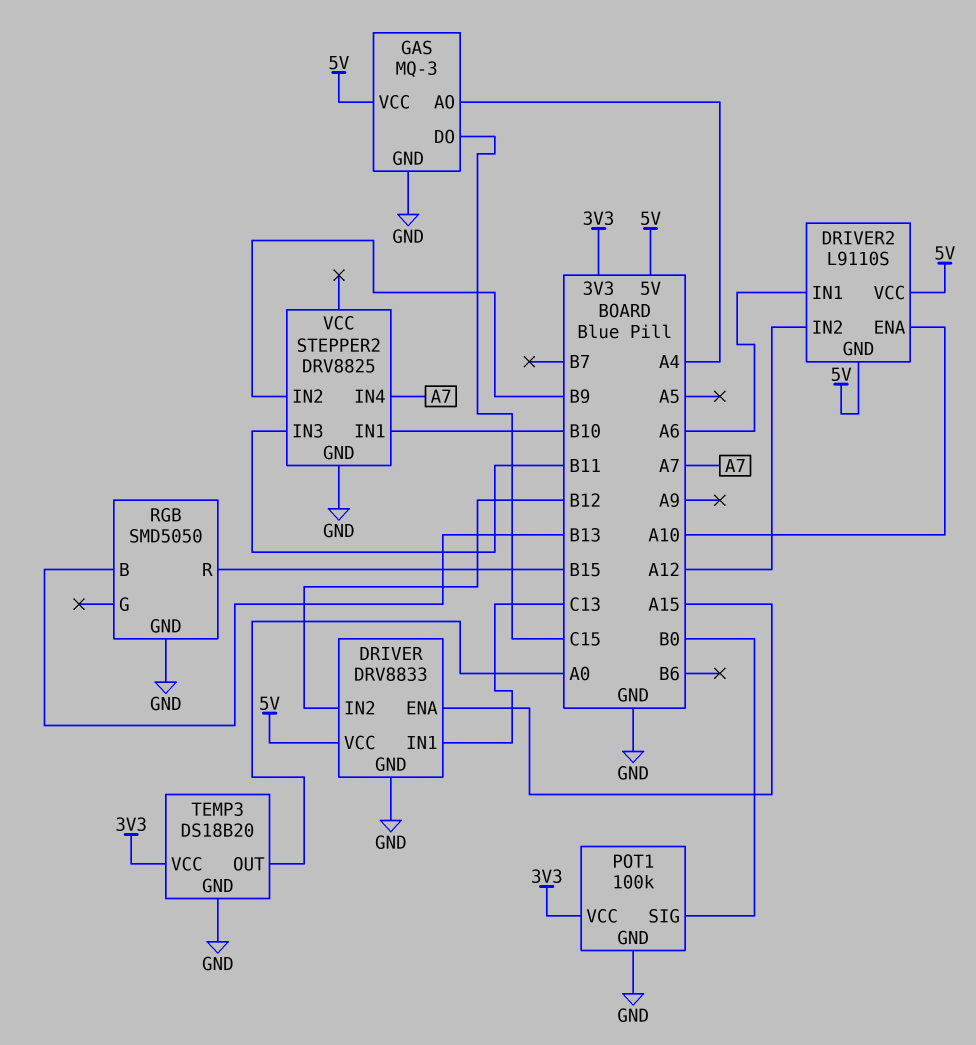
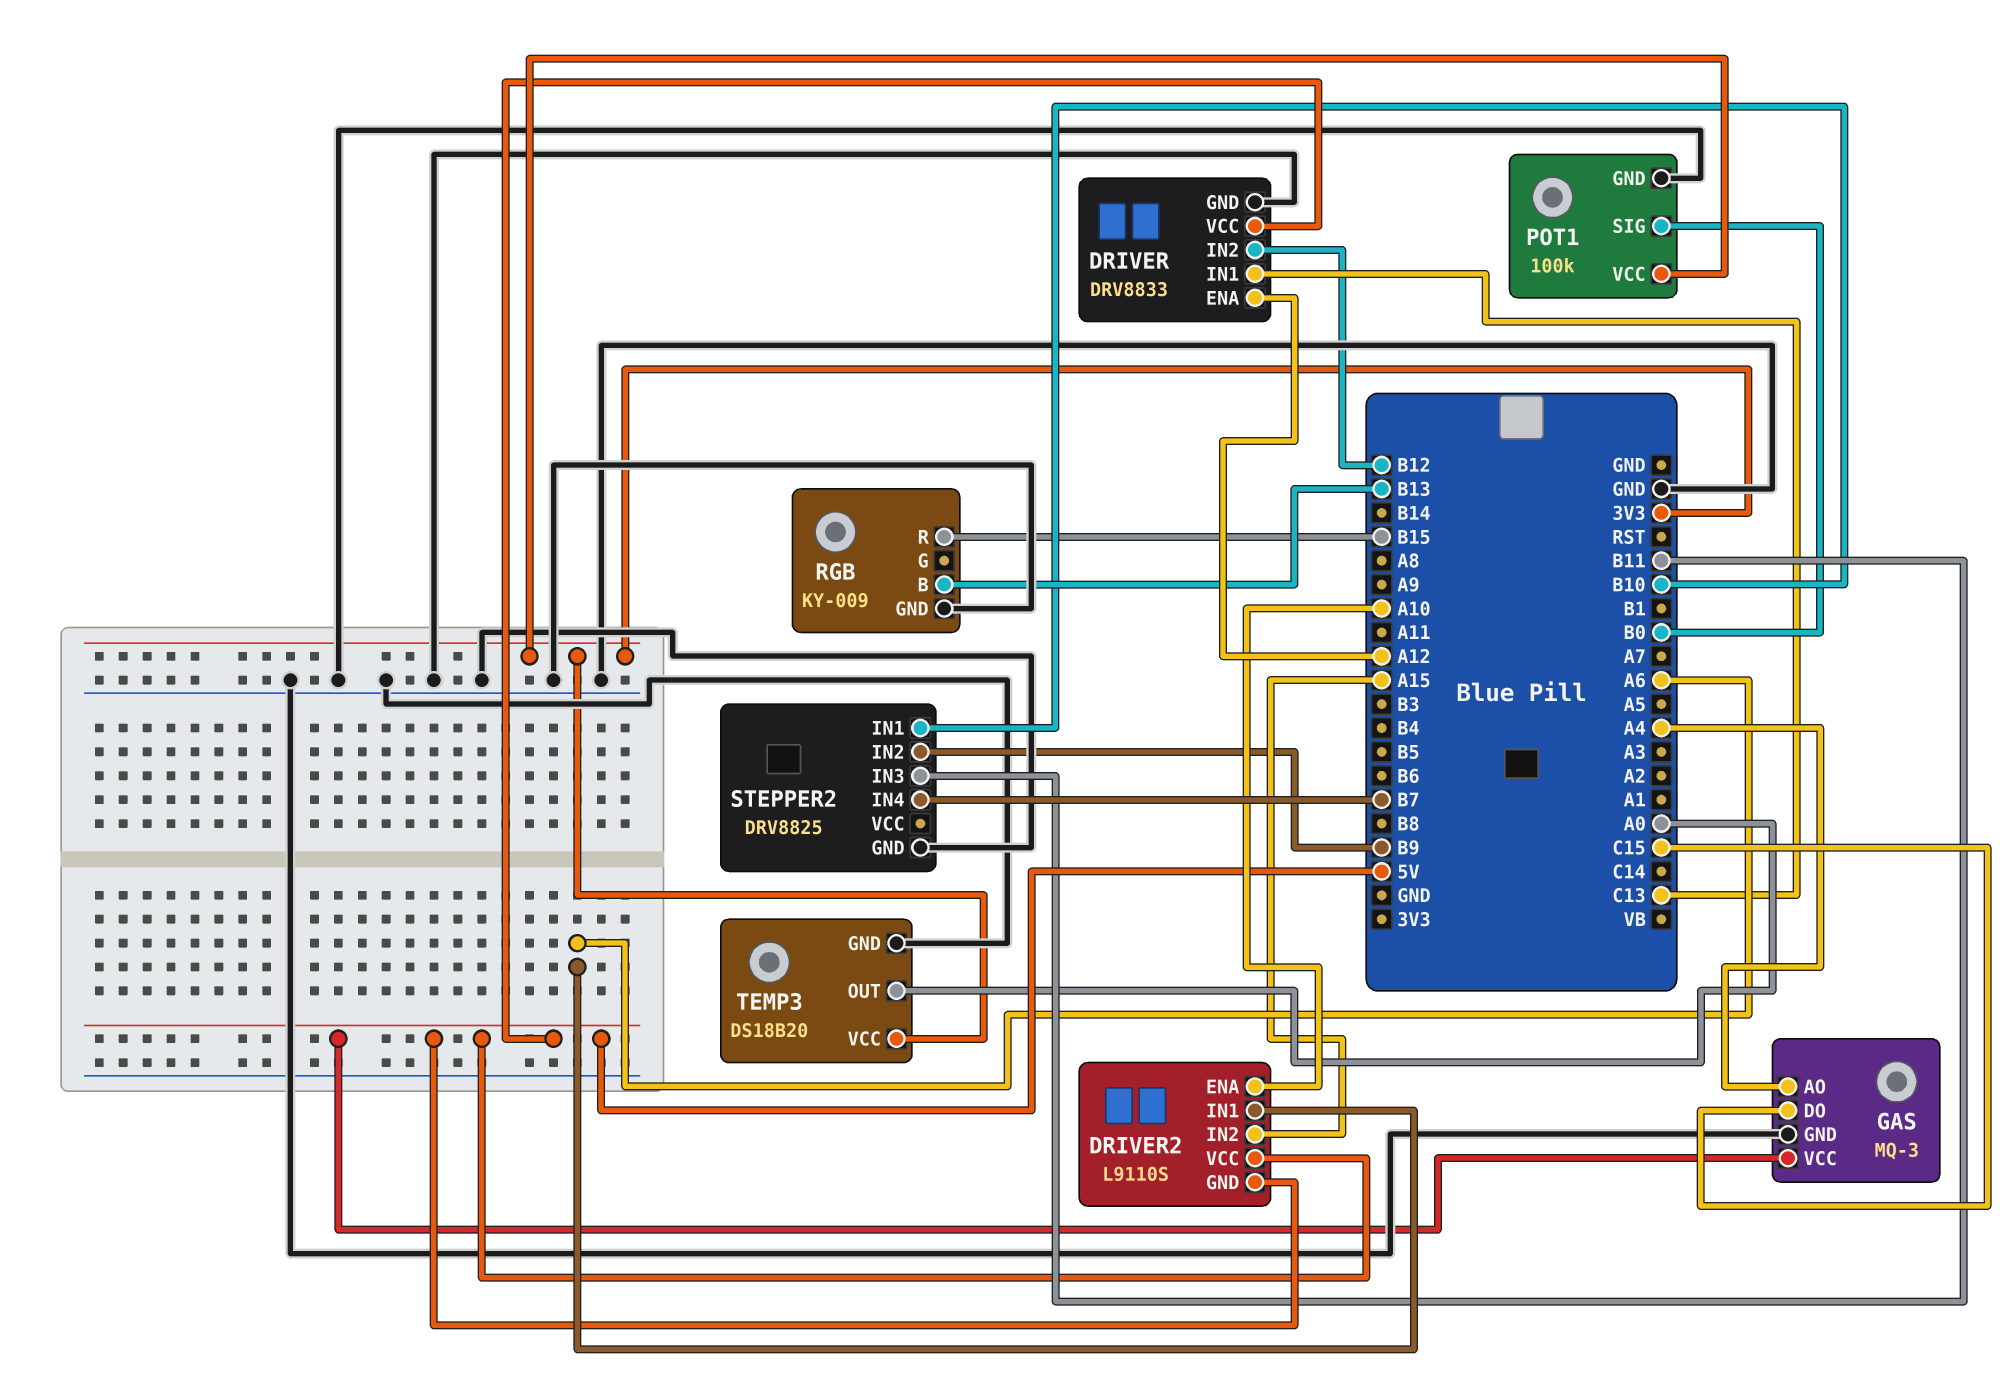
DRIVER pin ENA: A15 -> A12
DRIVER2 pin IN2: A12 -> A15
RGB: SMD5050 -> KY-009
STEPPER2 pin IN4: A7 -> B7

